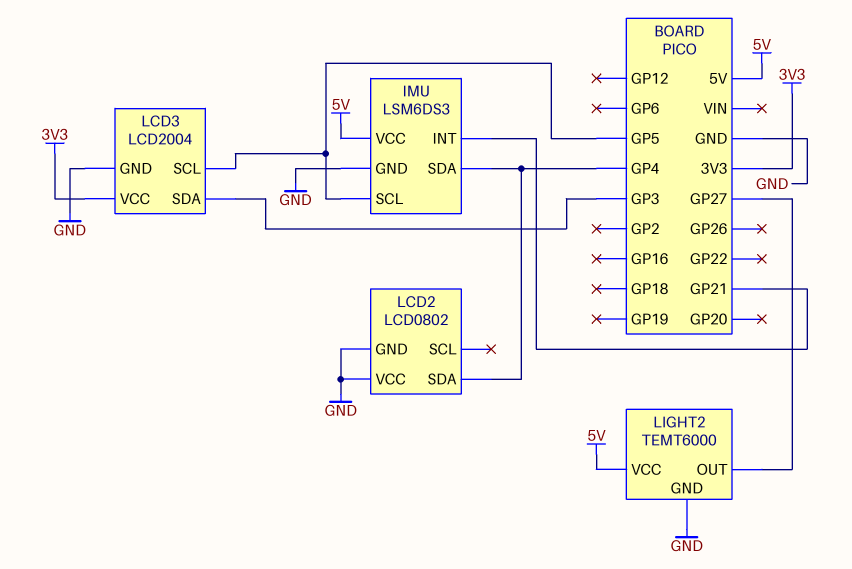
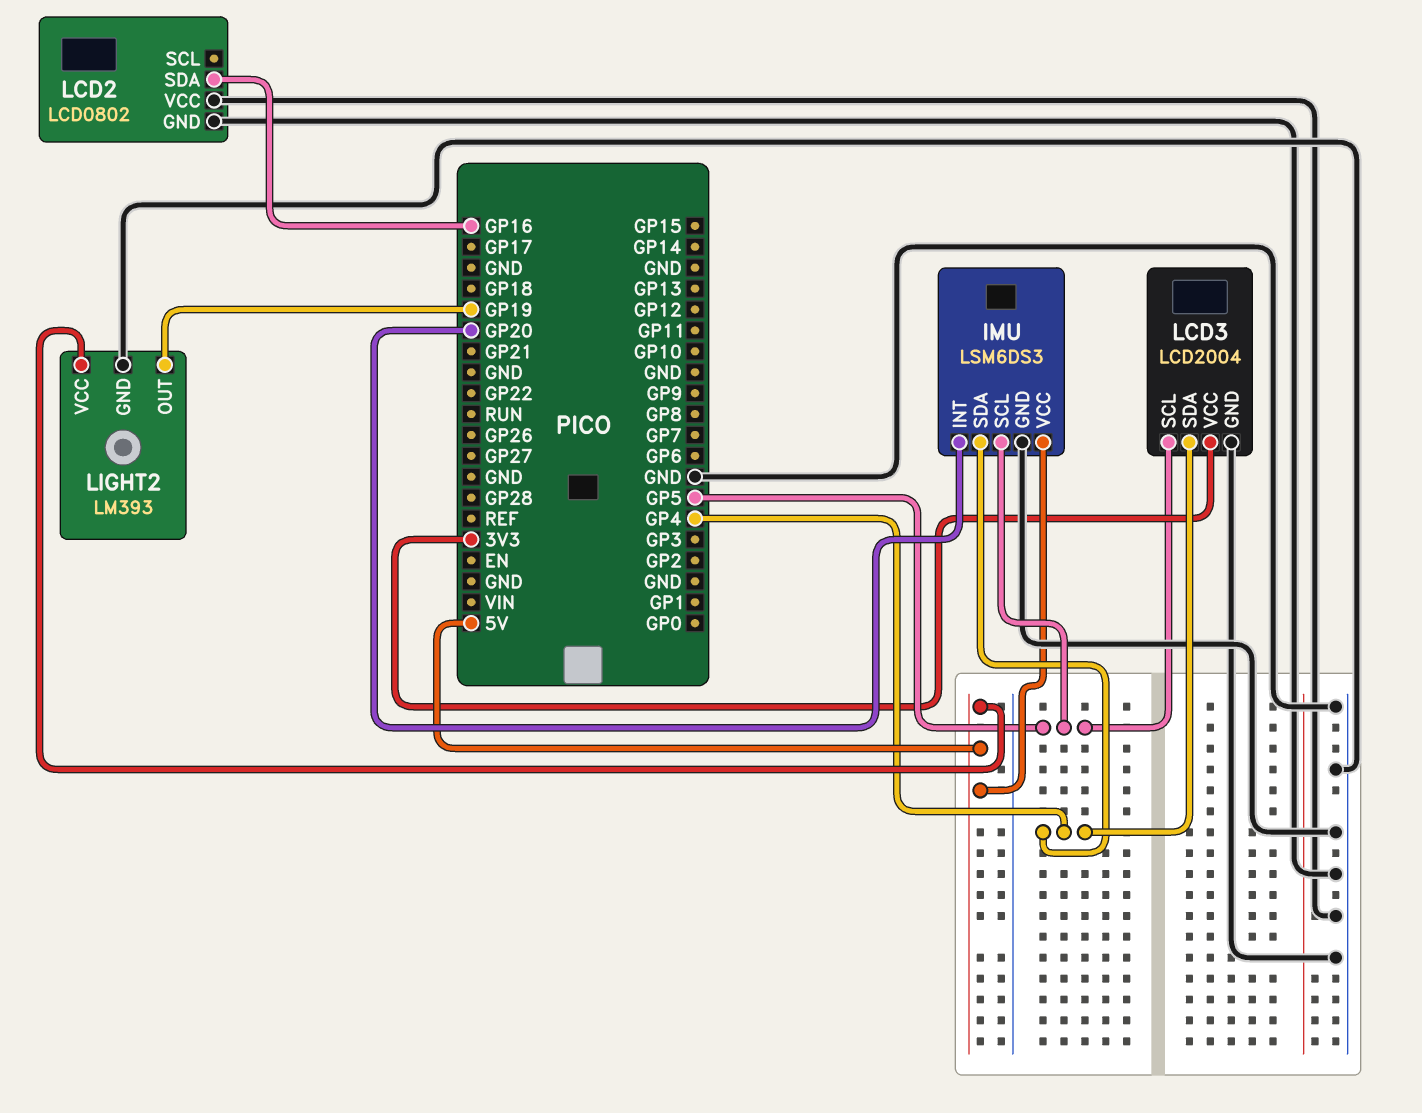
IMU pin INT: GP21 -> GP20
LCD2 pin SDA: GP4 -> GP16
LCD3 pin SDA: GP3 -> GP4
LIGHT2: TEMT6000 -> LM393
LIGHT2 pin OUT: GP27 -> GP19

